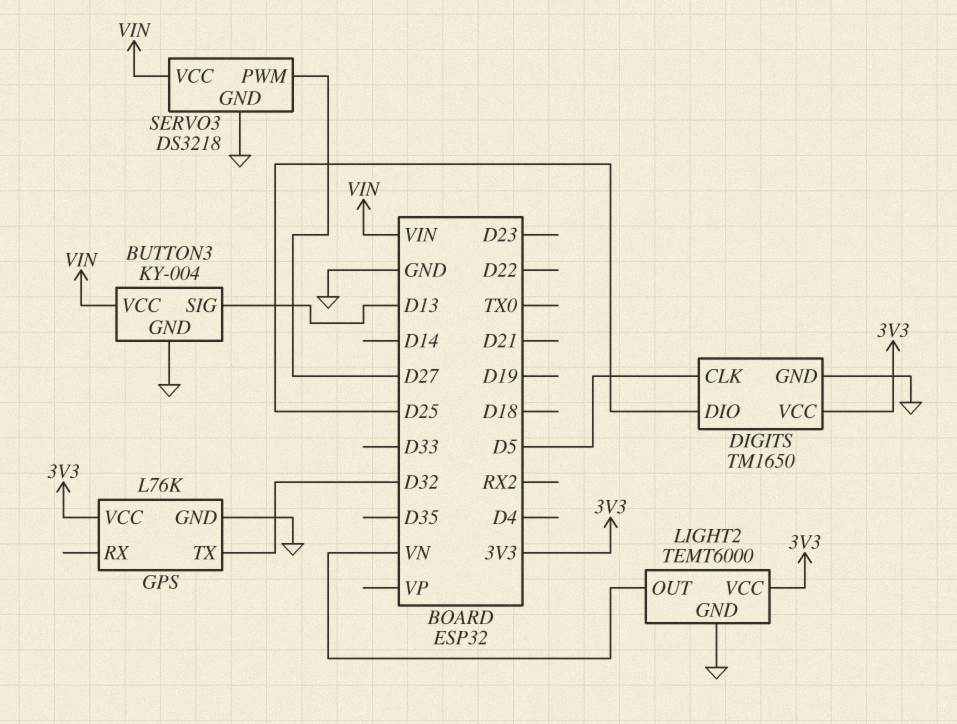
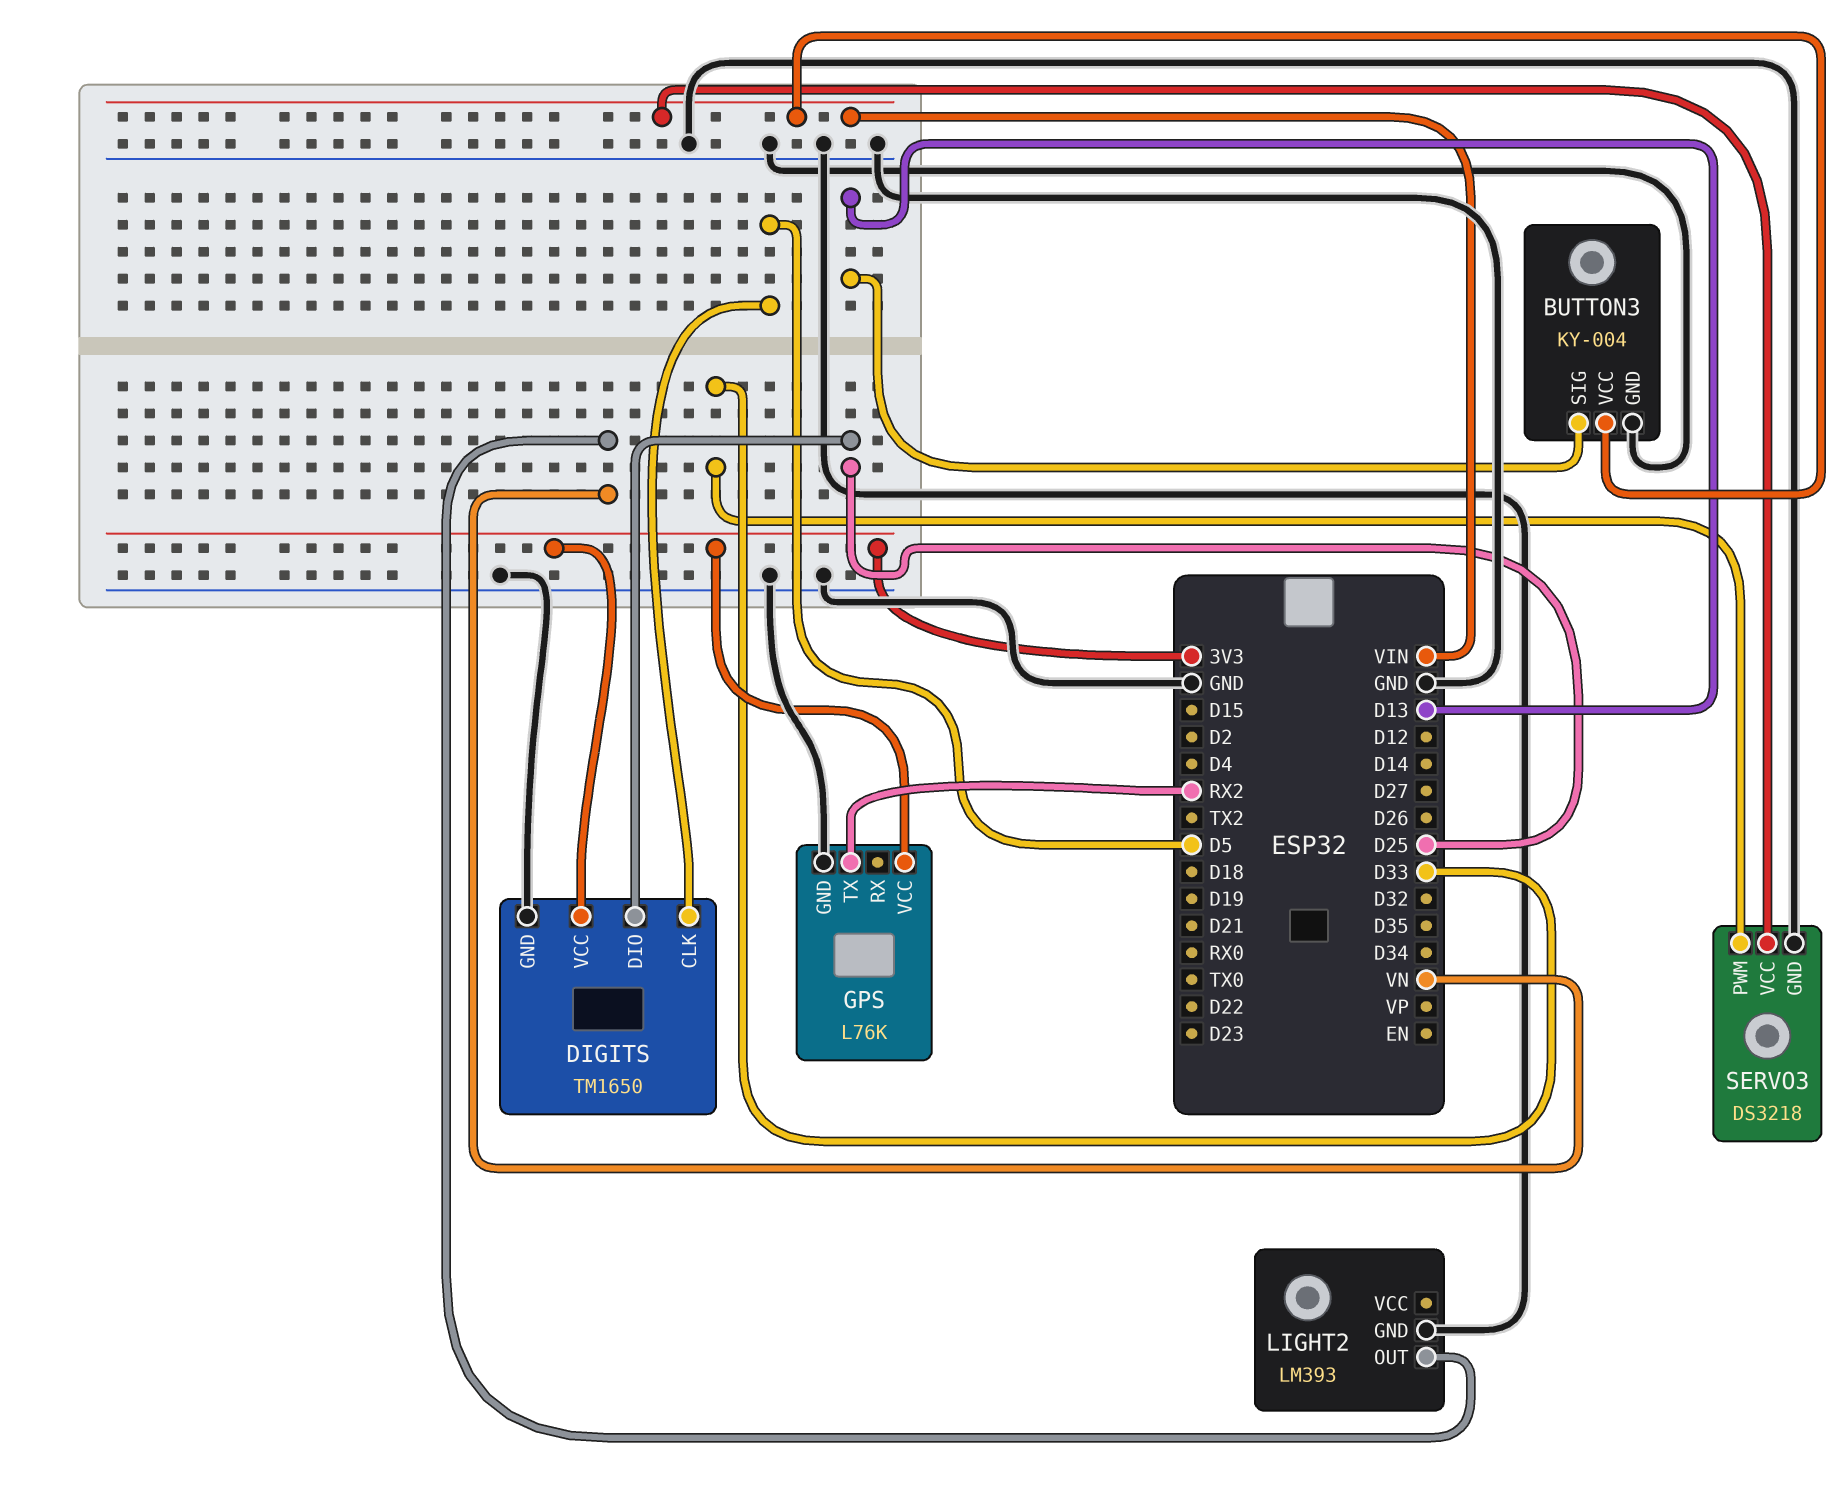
GPS pin TX: D32 -> RX2
LIGHT2: TEMT6000 -> LM393
LIGHT2 pin VCC: 3V3 -> none
SERVO3 pin PWM: D27 -> D33

